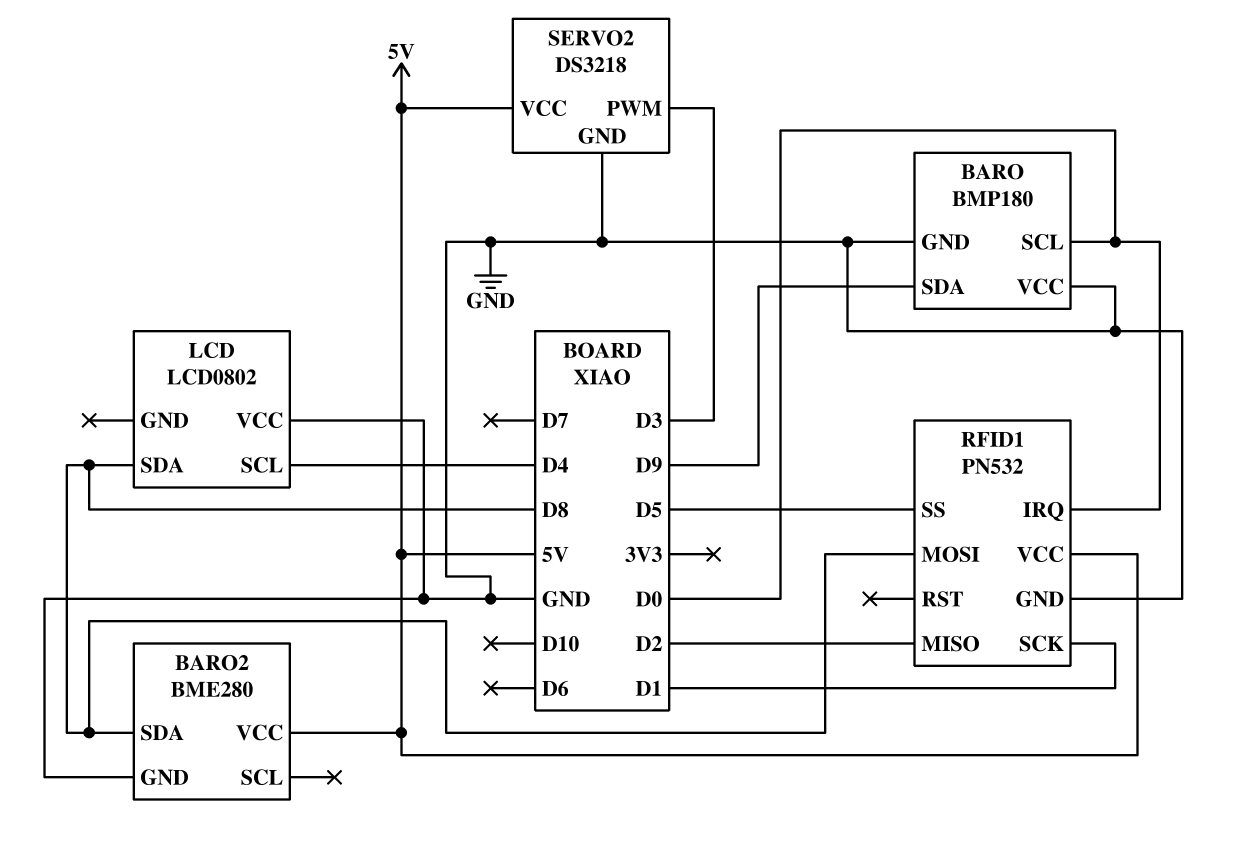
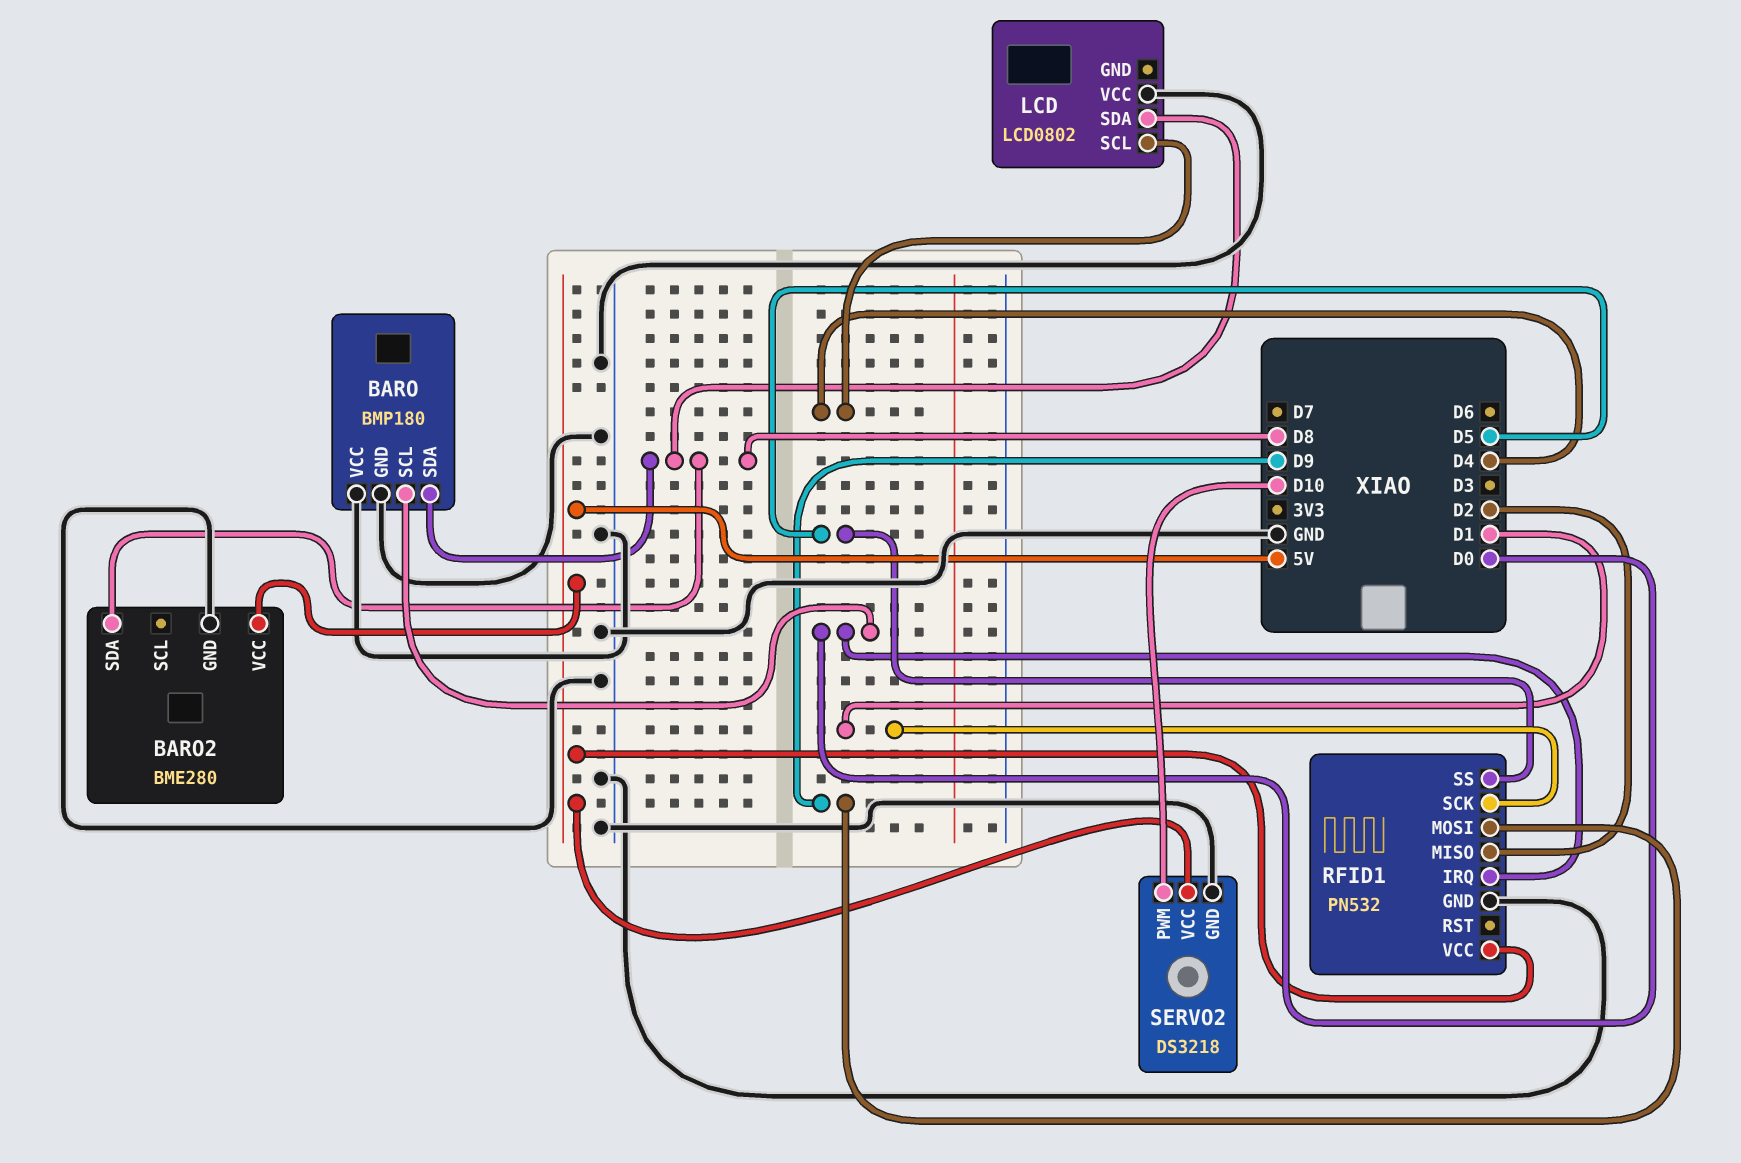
BARO pin SDA: D9 -> D8
RFID1 pin MOSI: D8 -> D9
SERVO2 pin PWM: D3 -> D10

